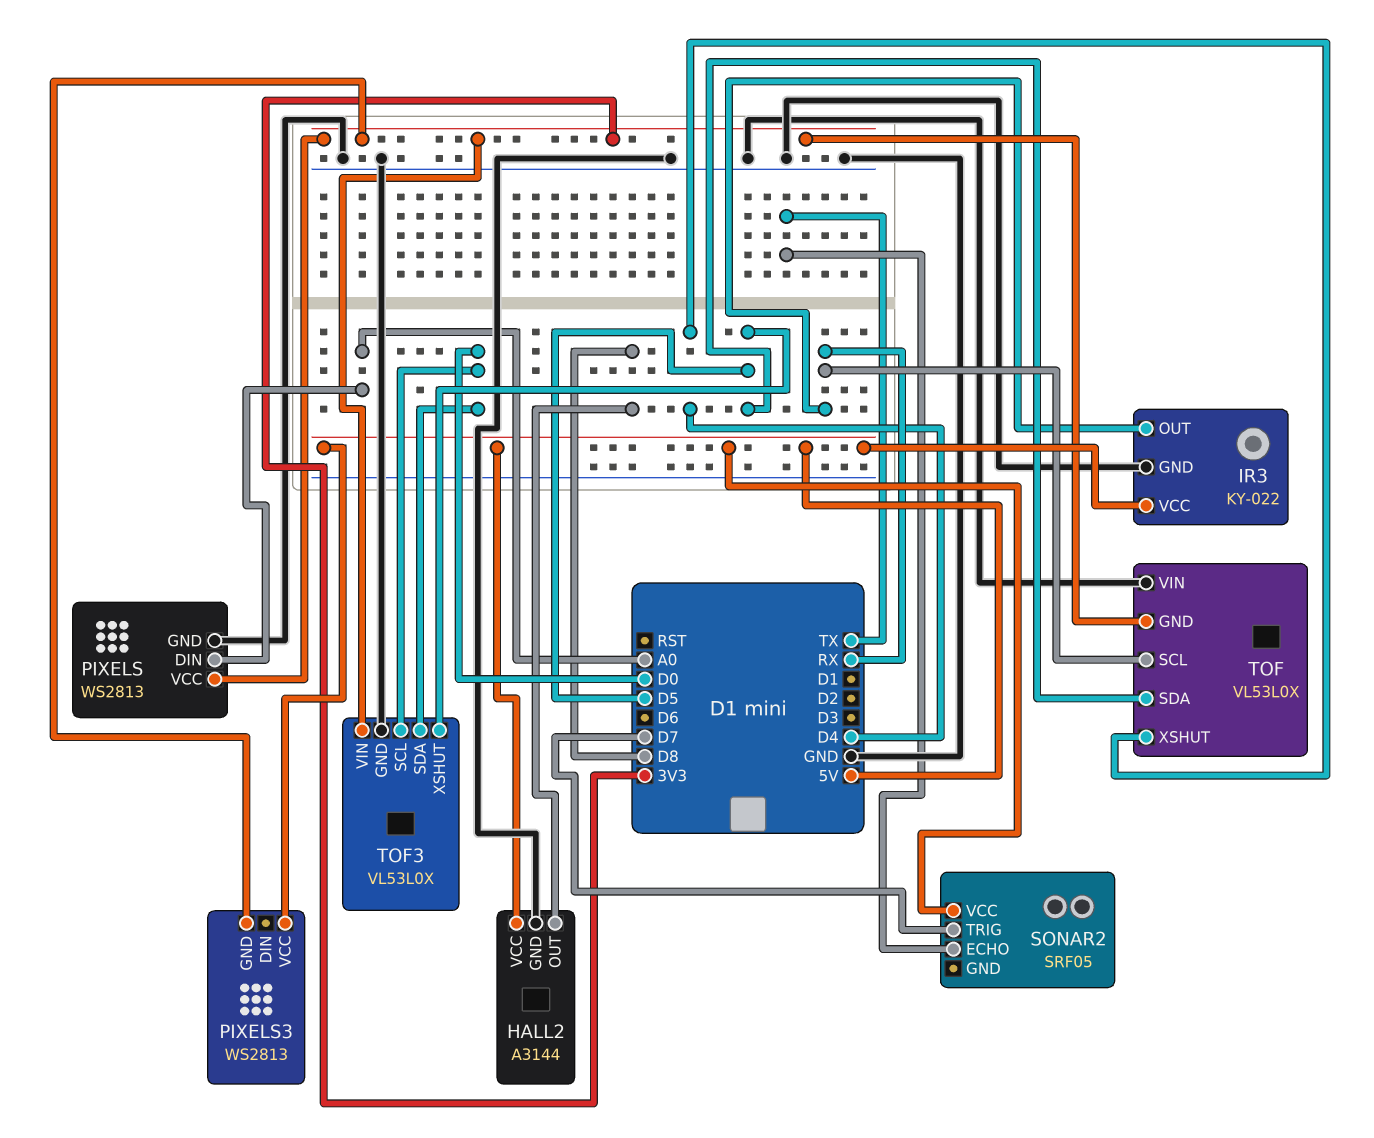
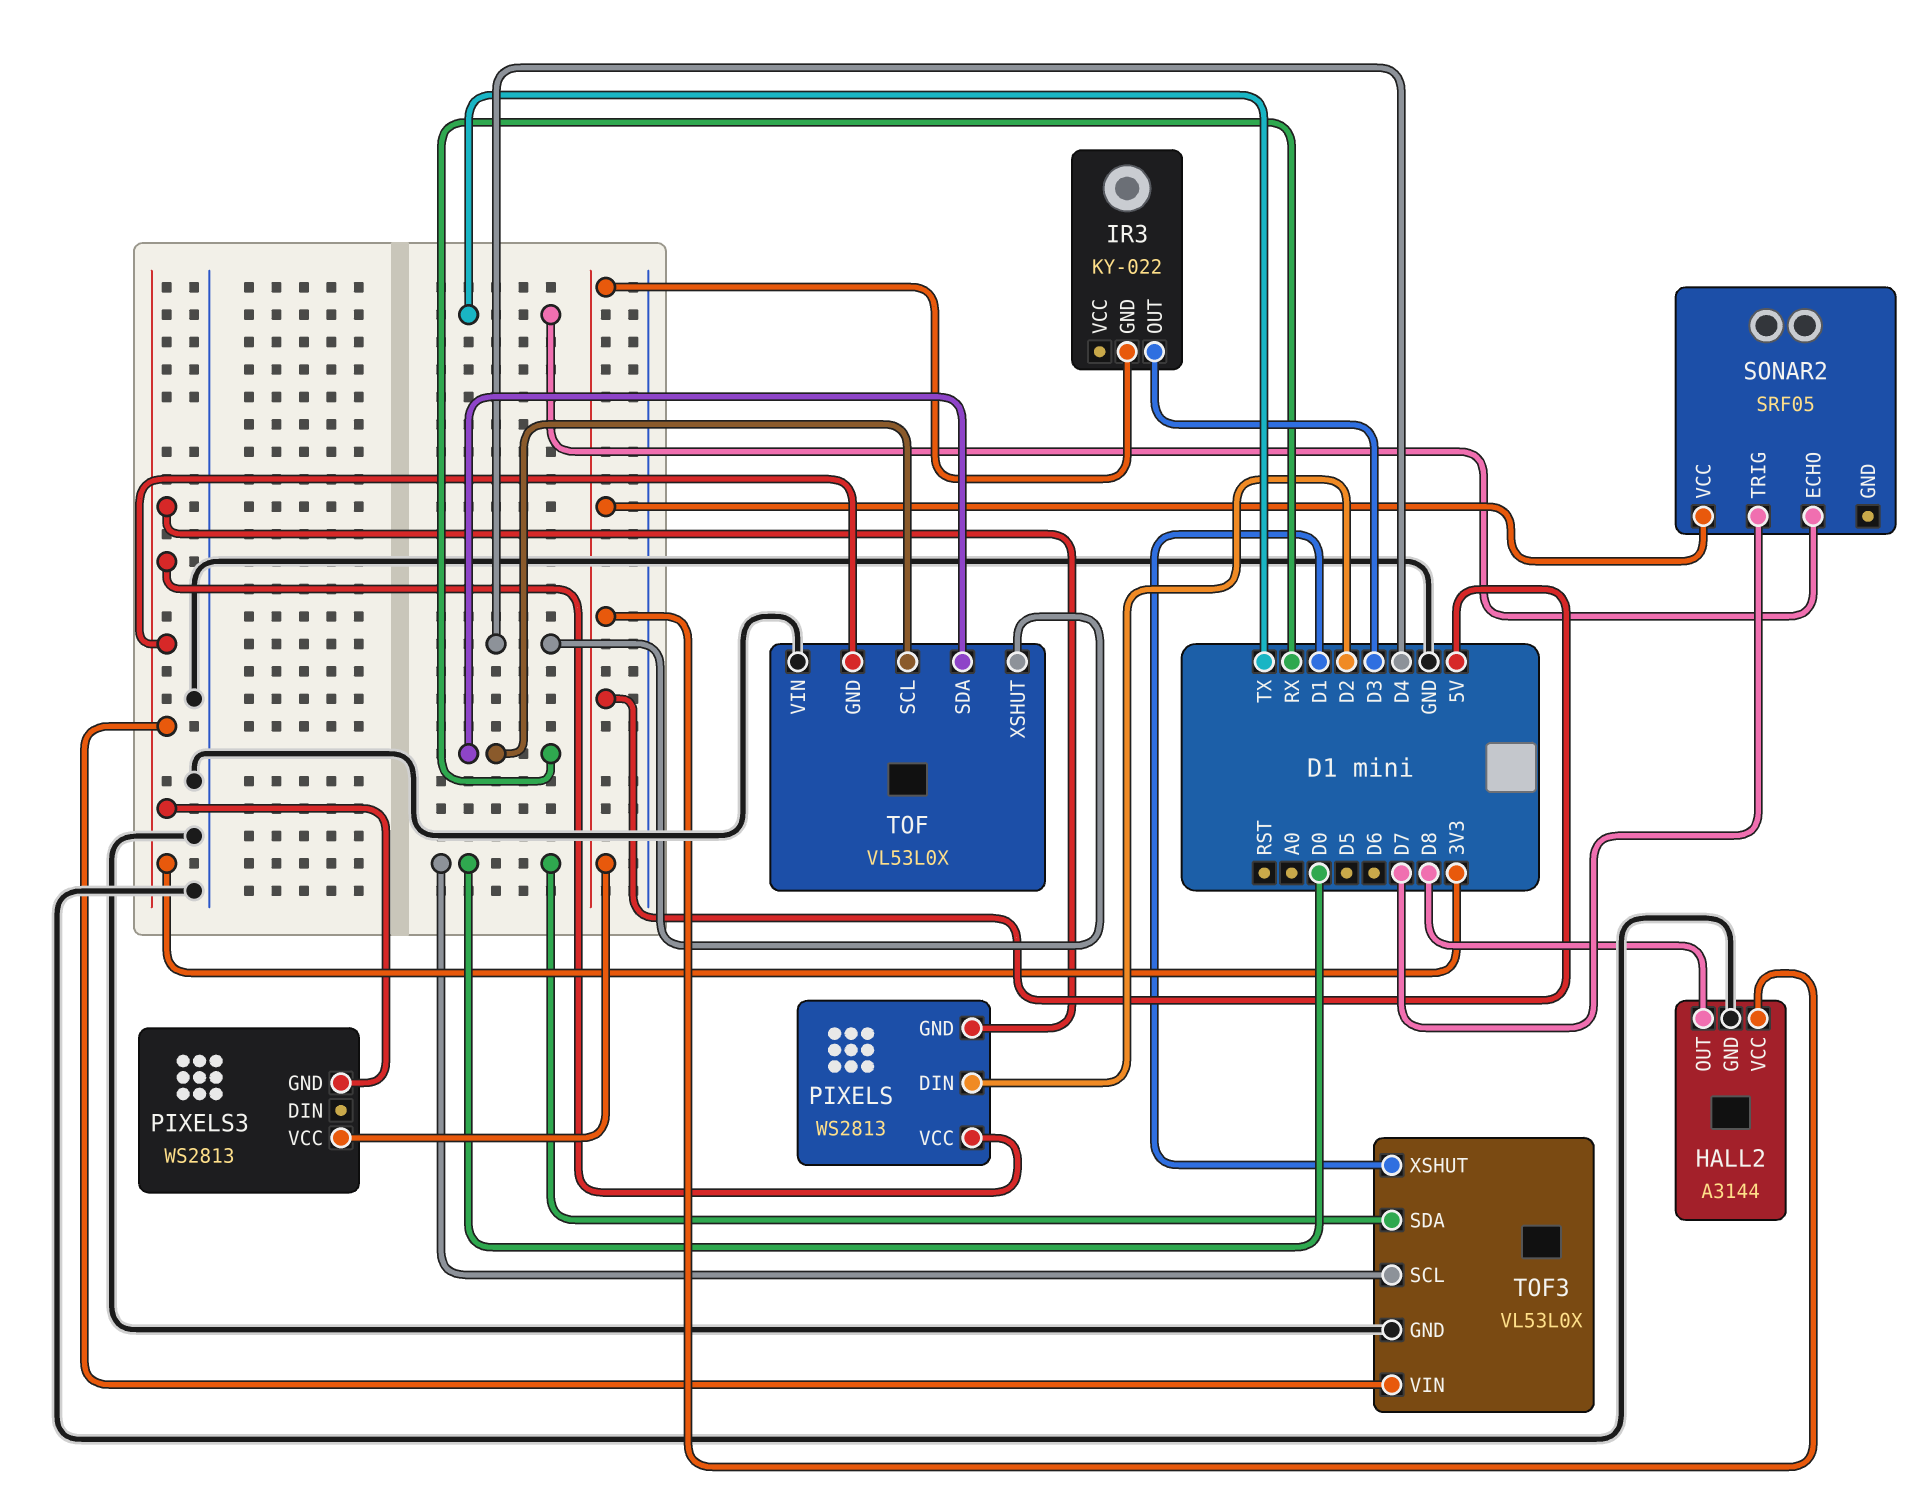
IR3 pin GND: GND -> 5V
IR3 pin OUT: RX -> D3
IR3 pin VCC: 5V -> none
PIXELS pin DIN: A0 -> D2
PIXELS pin GND: GND -> 3V3
TOF pin SDA: D5 -> RX
TOF3 pin XSHUT: D5 -> D1

